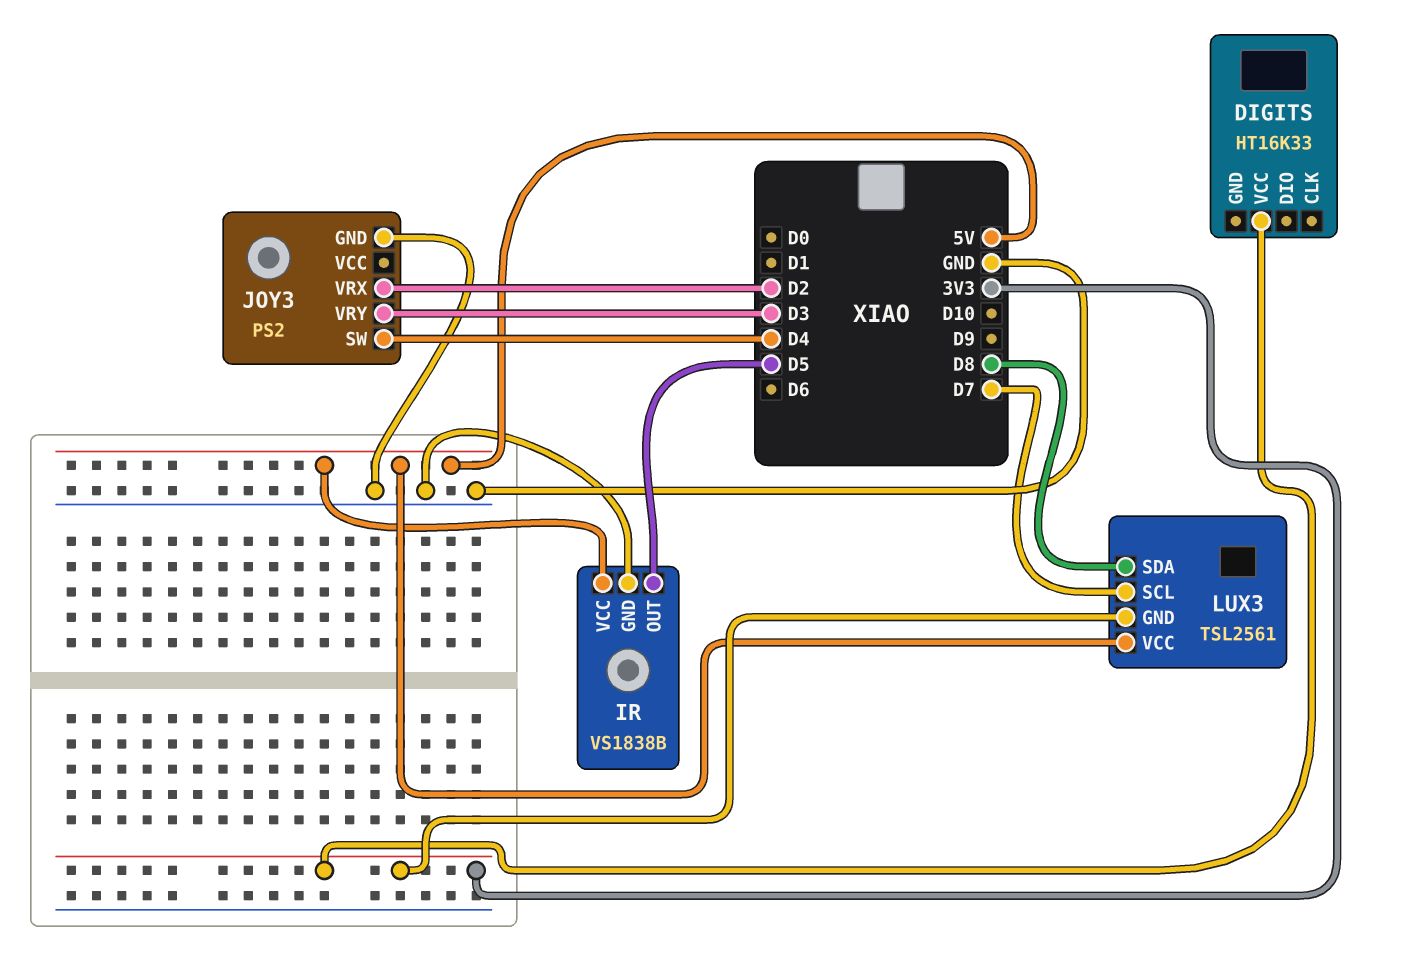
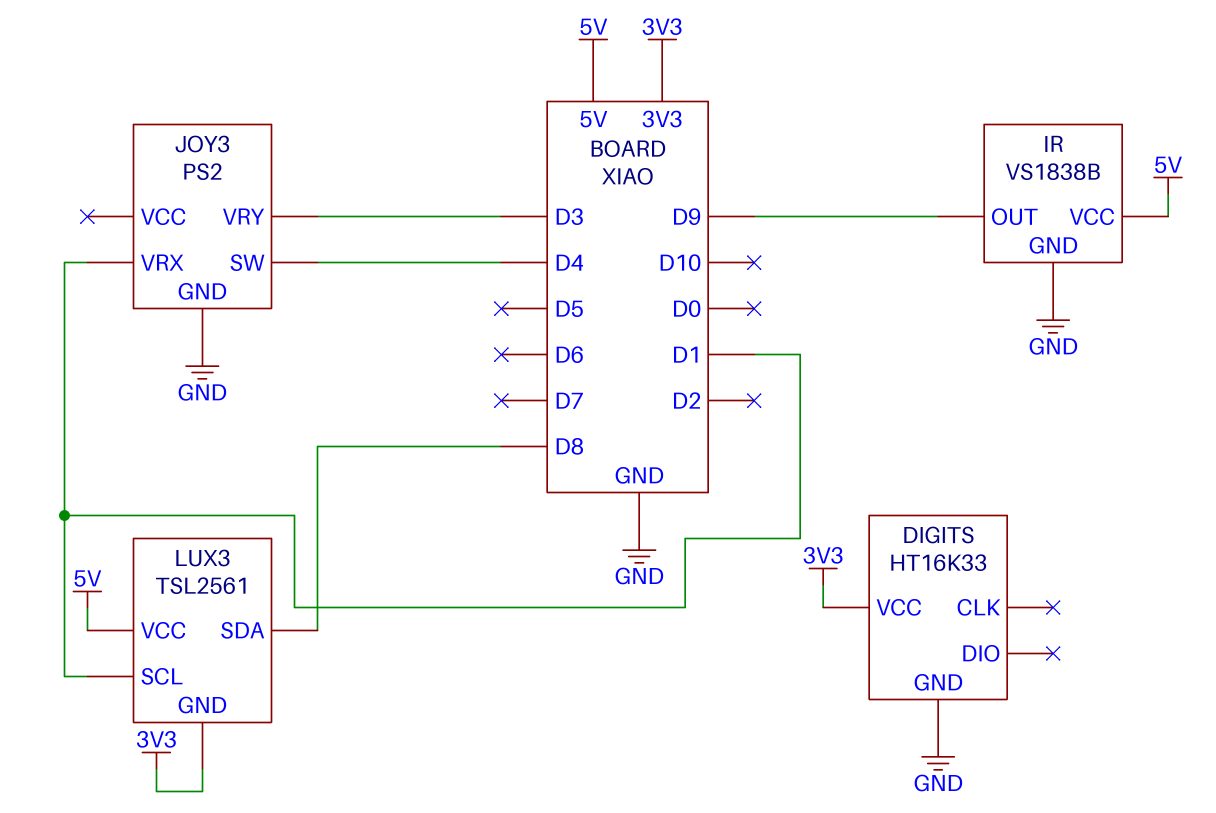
DIGITS pin GND: none -> GND
IR pin OUT: D5 -> D9
JOY3 pin VRX: D2 -> D1
LUX3 pin SCL: D7 -> D1

